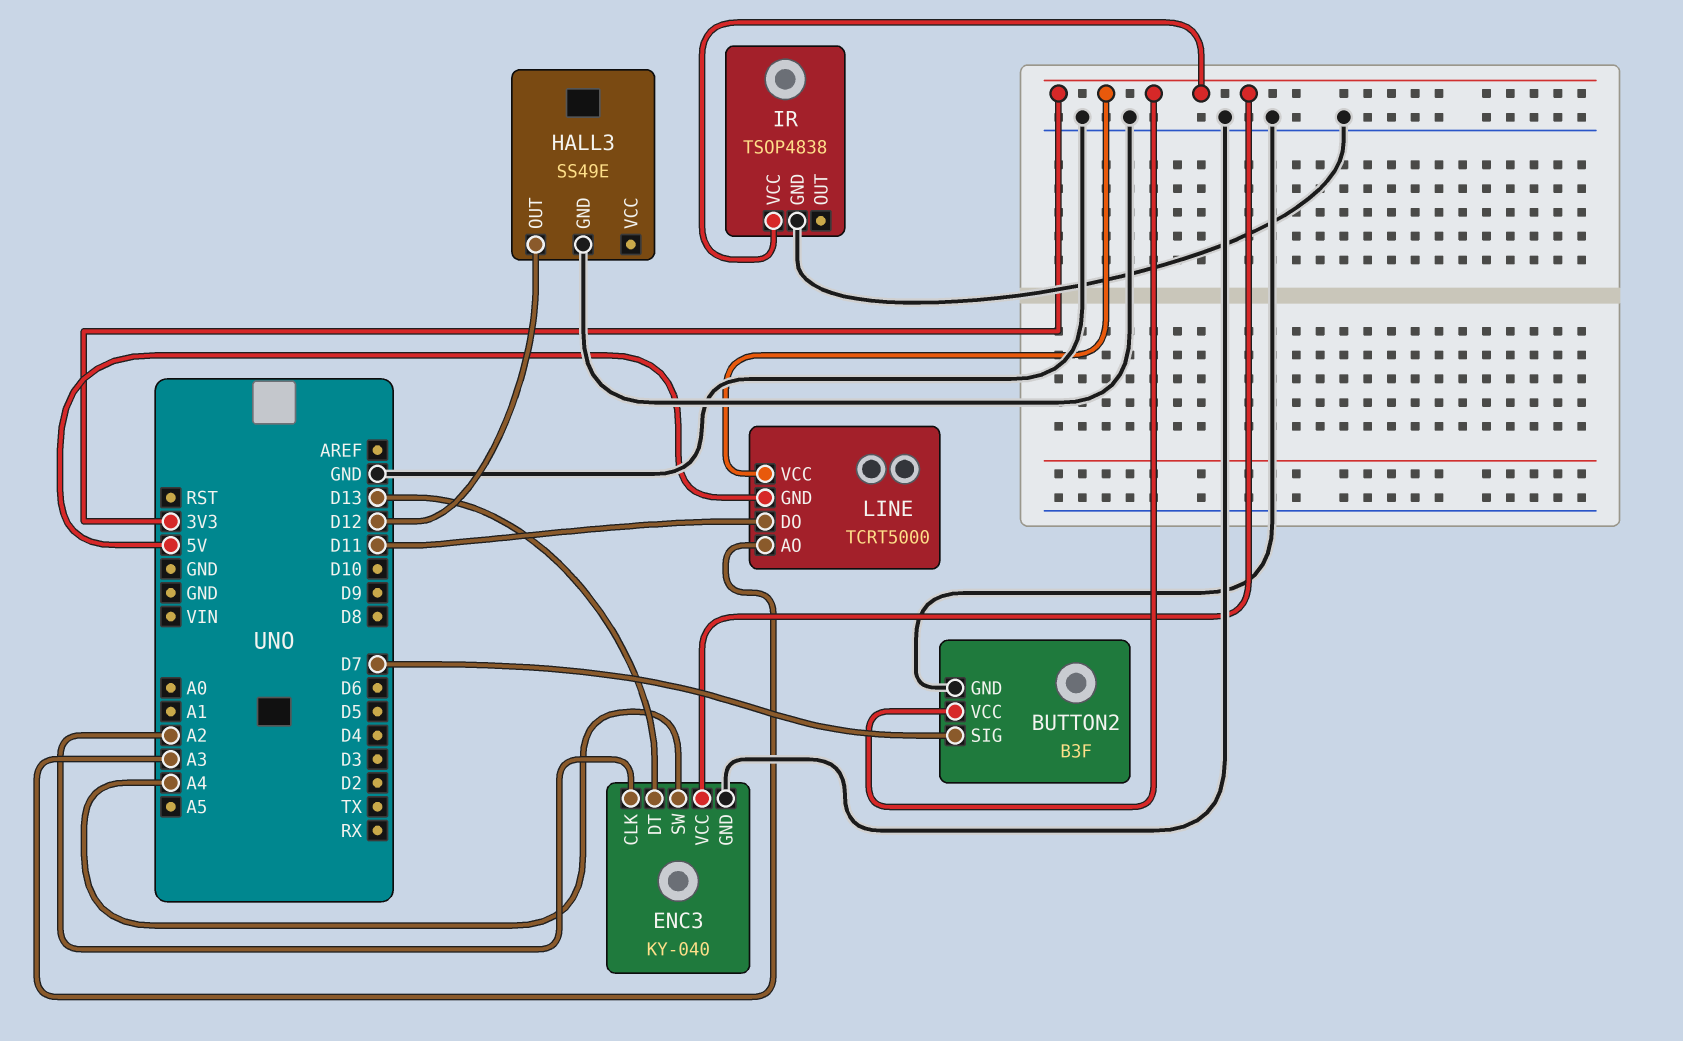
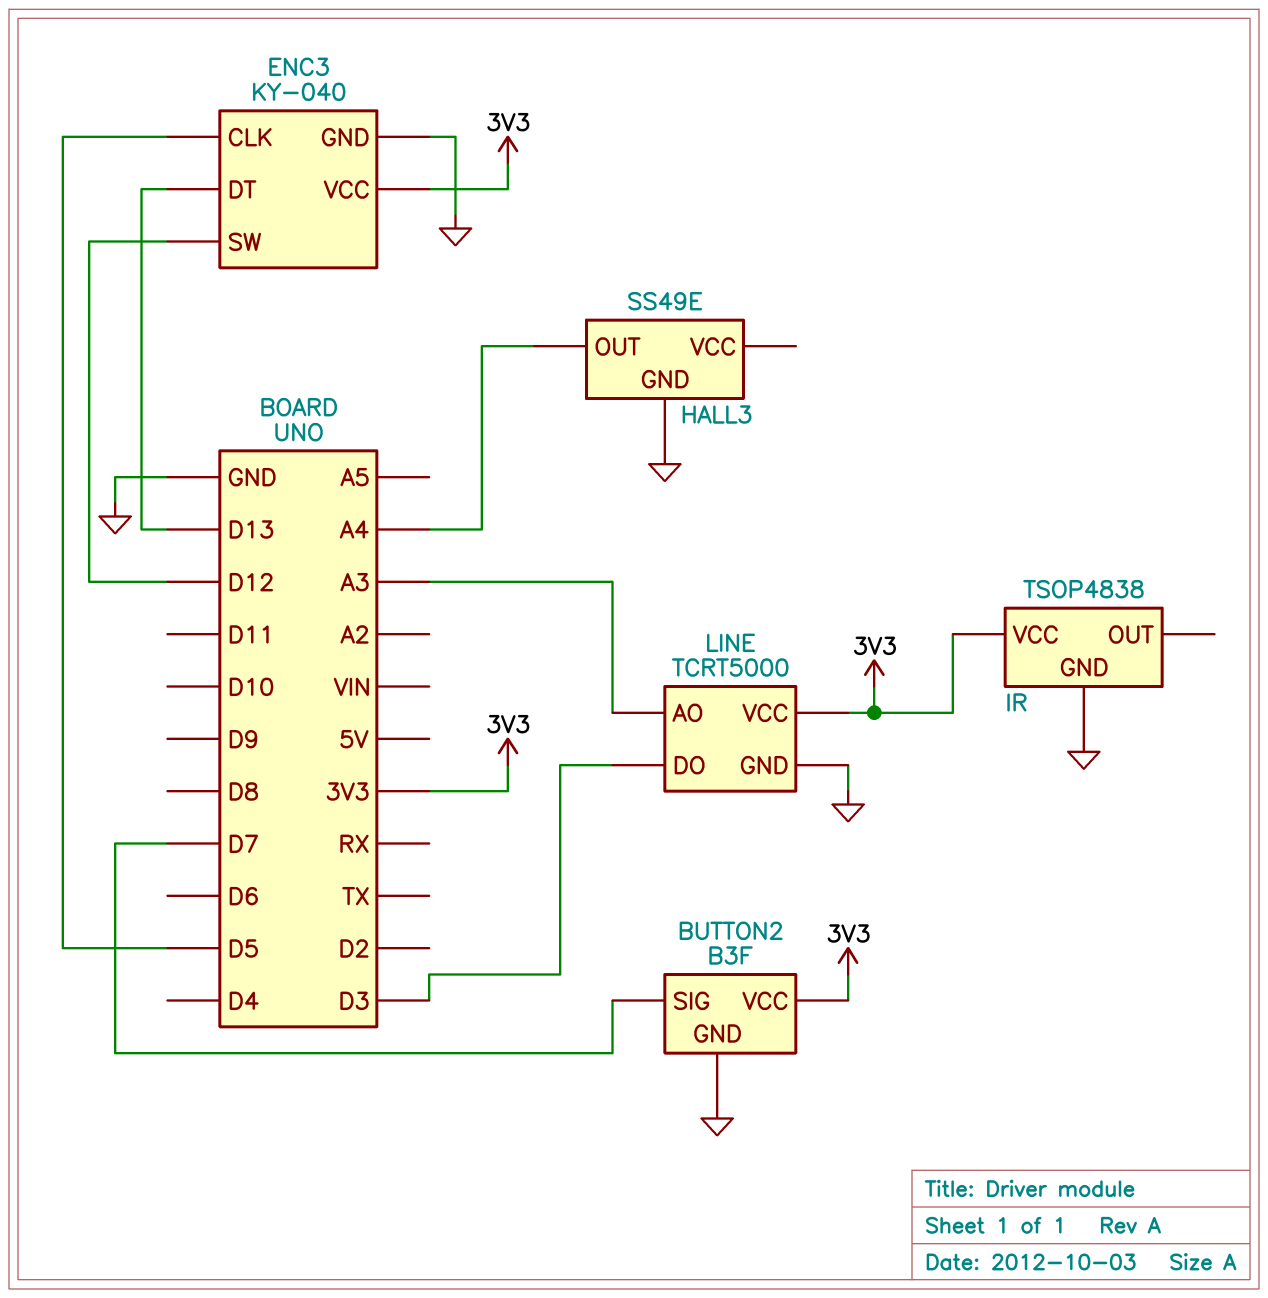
ENC3 pin CLK: A2 -> D5
ENC3 pin SW: A4 -> D12
HALL3 pin OUT: D12 -> A4
LINE pin DO: D11 -> D3
LINE pin GND: 5V -> GND

